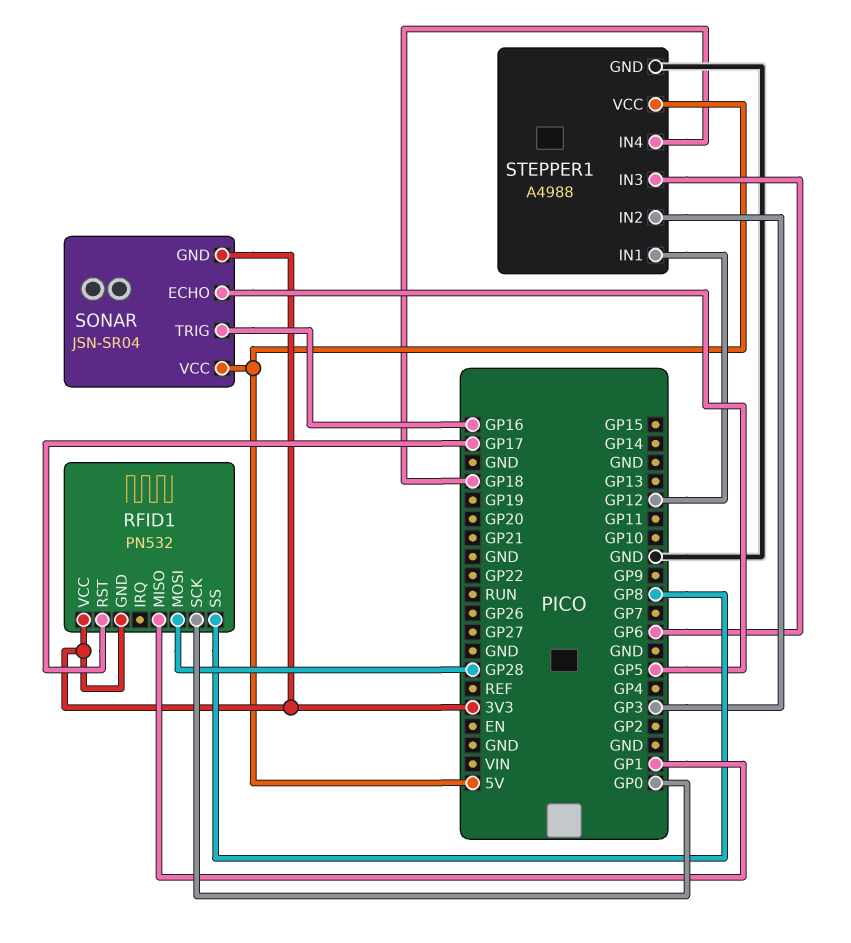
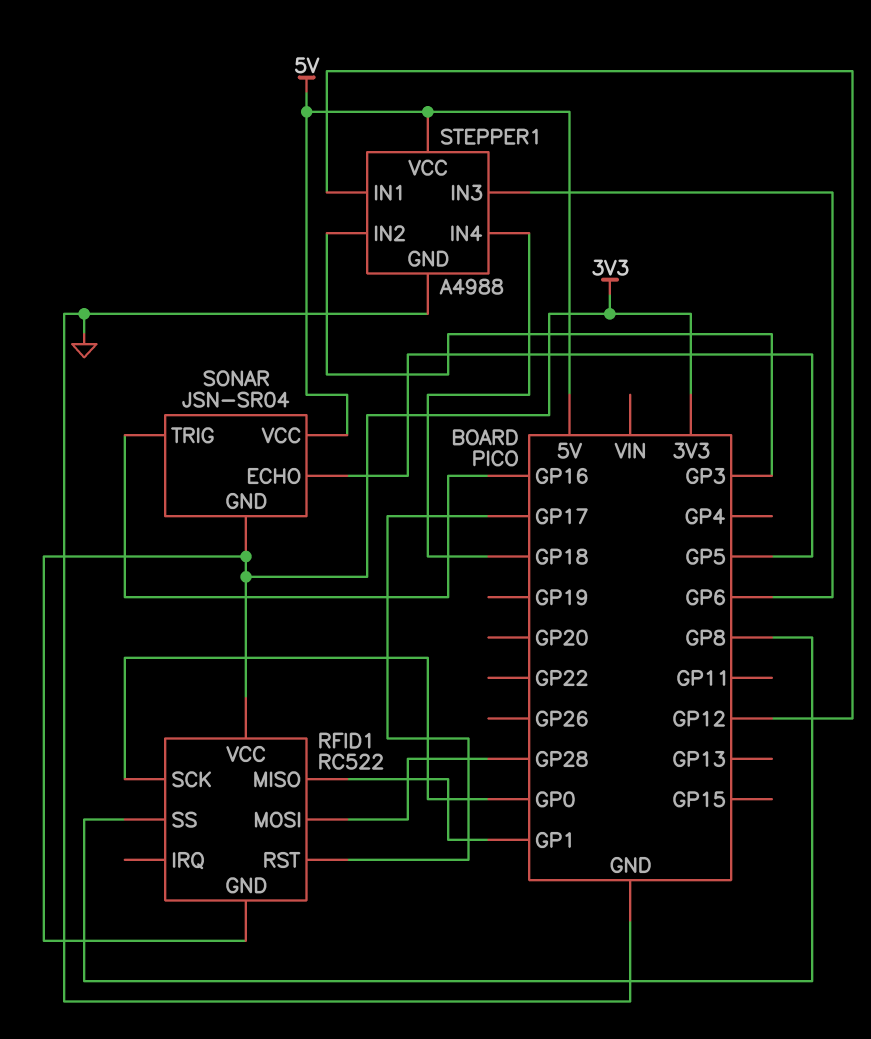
RFID1: PN532 -> RC522

